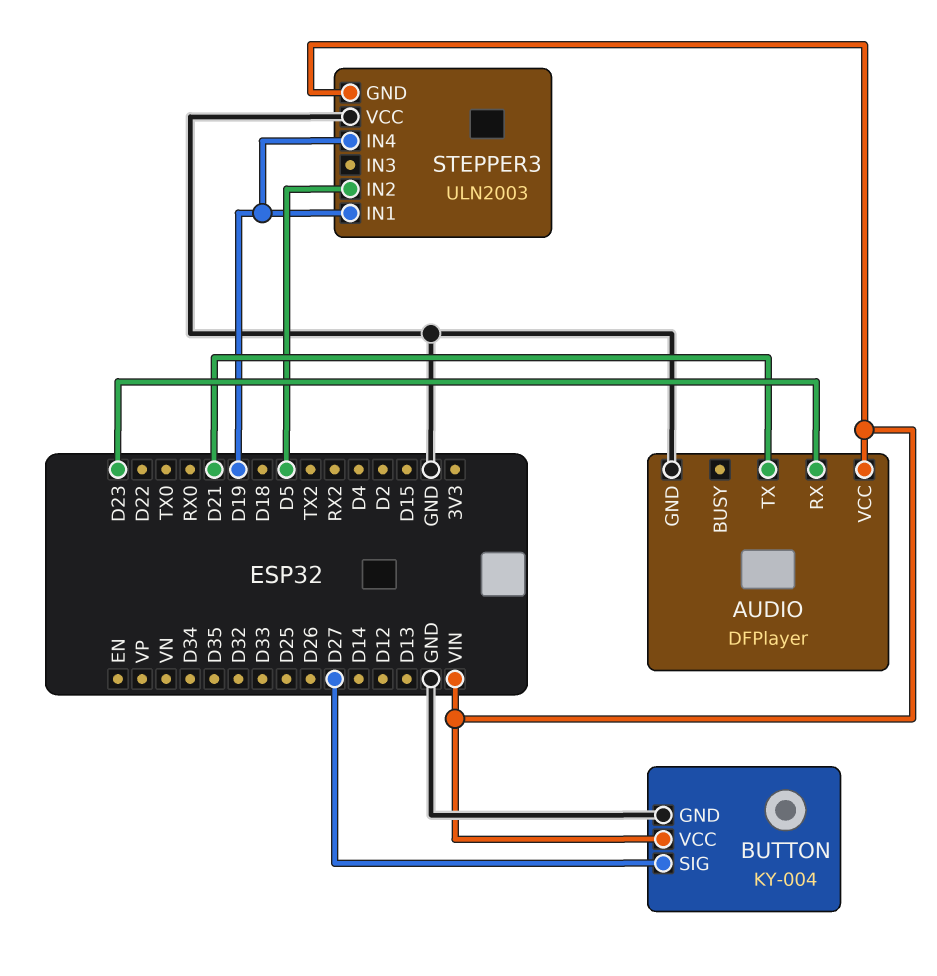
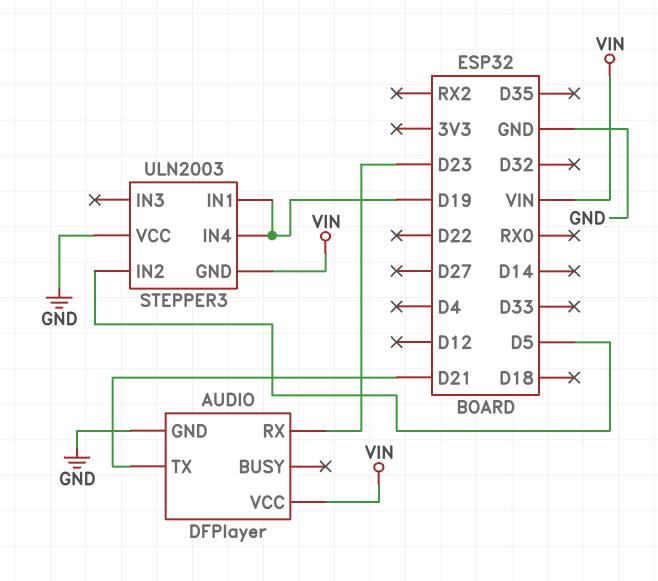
BUTTON: KY-004 -> none
BUTTON pin GND: GND -> none
BUTTON pin SIG: D27 -> none
BUTTON pin VCC: VIN -> none

